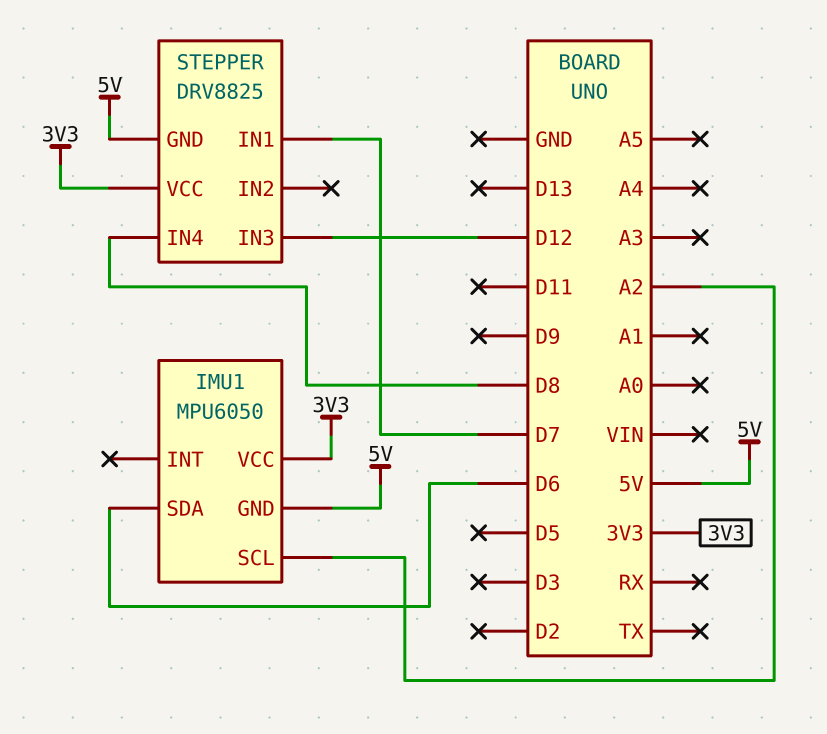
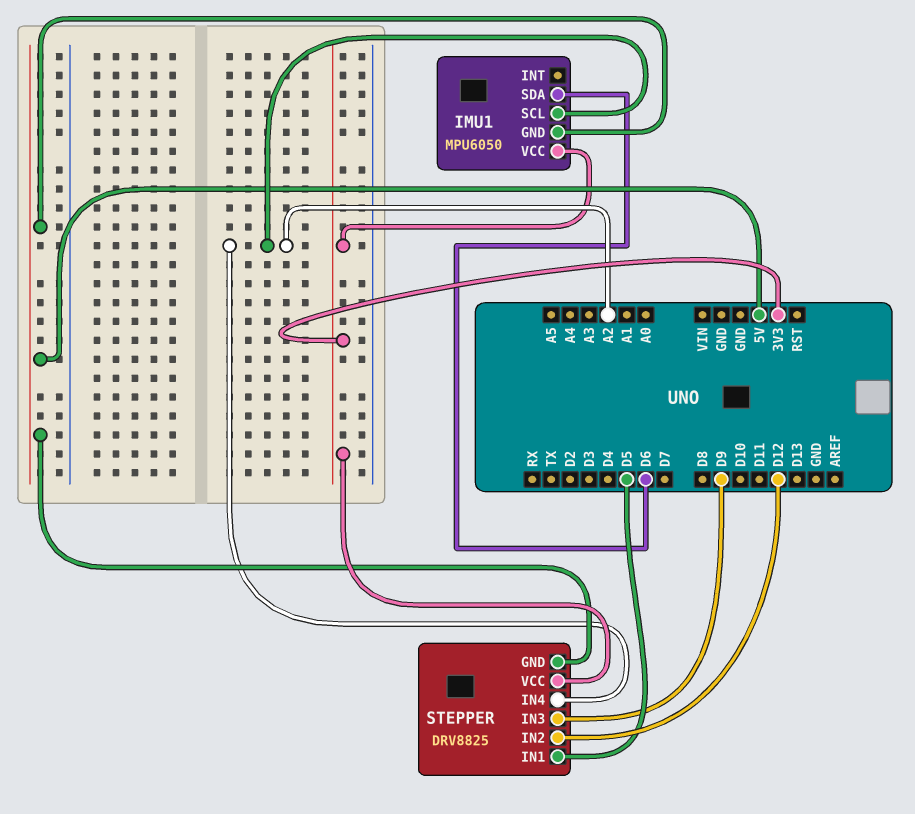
STEPPER pin IN1: D7 -> D5
STEPPER pin IN2: none -> D12
STEPPER pin IN3: D12 -> D9
STEPPER pin IN4: D8 -> A2

